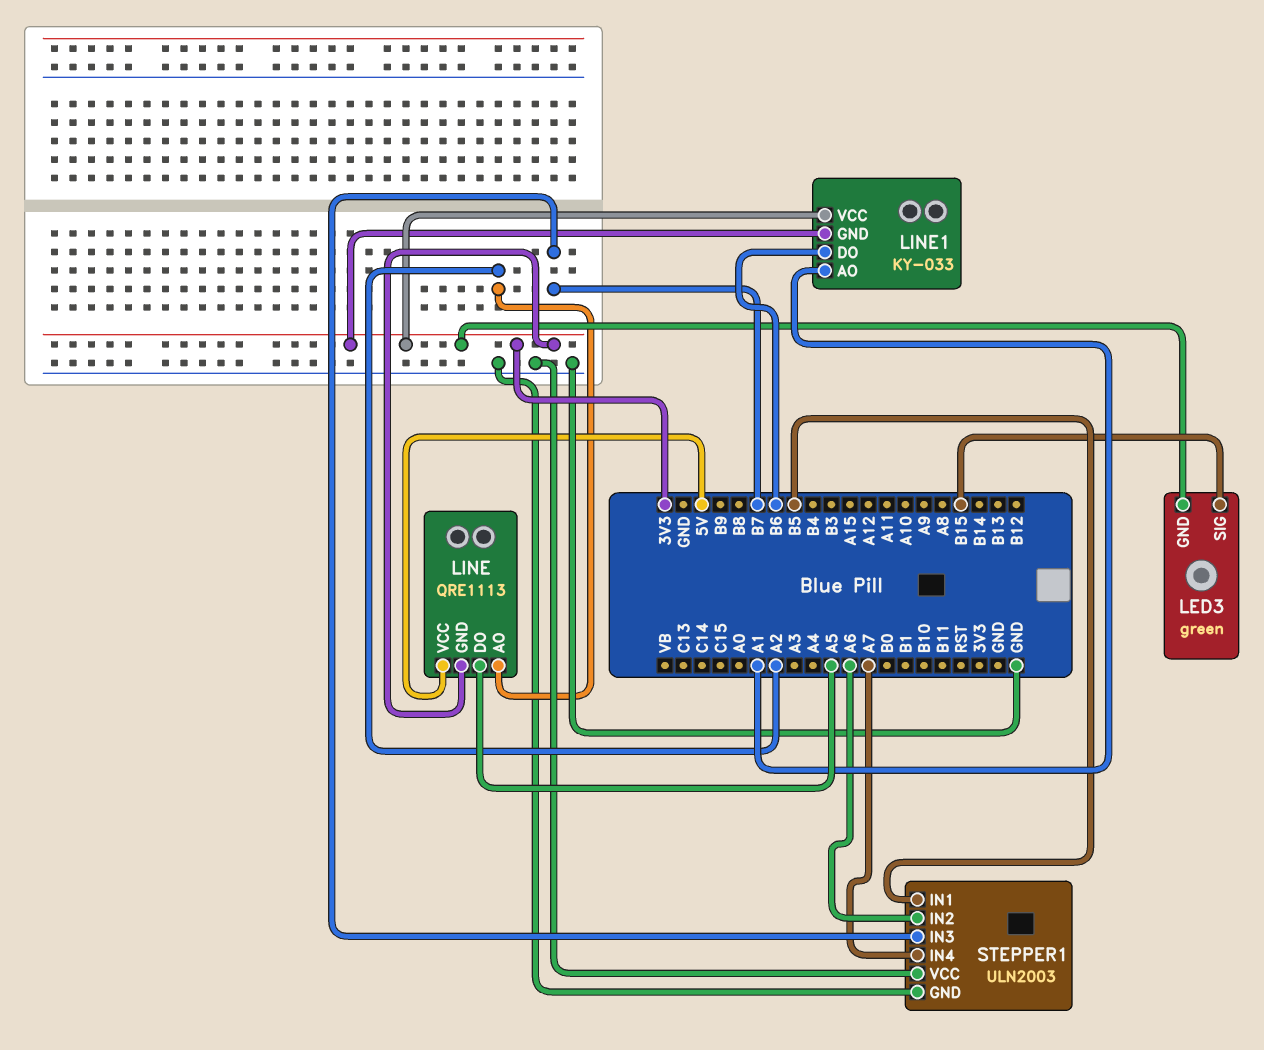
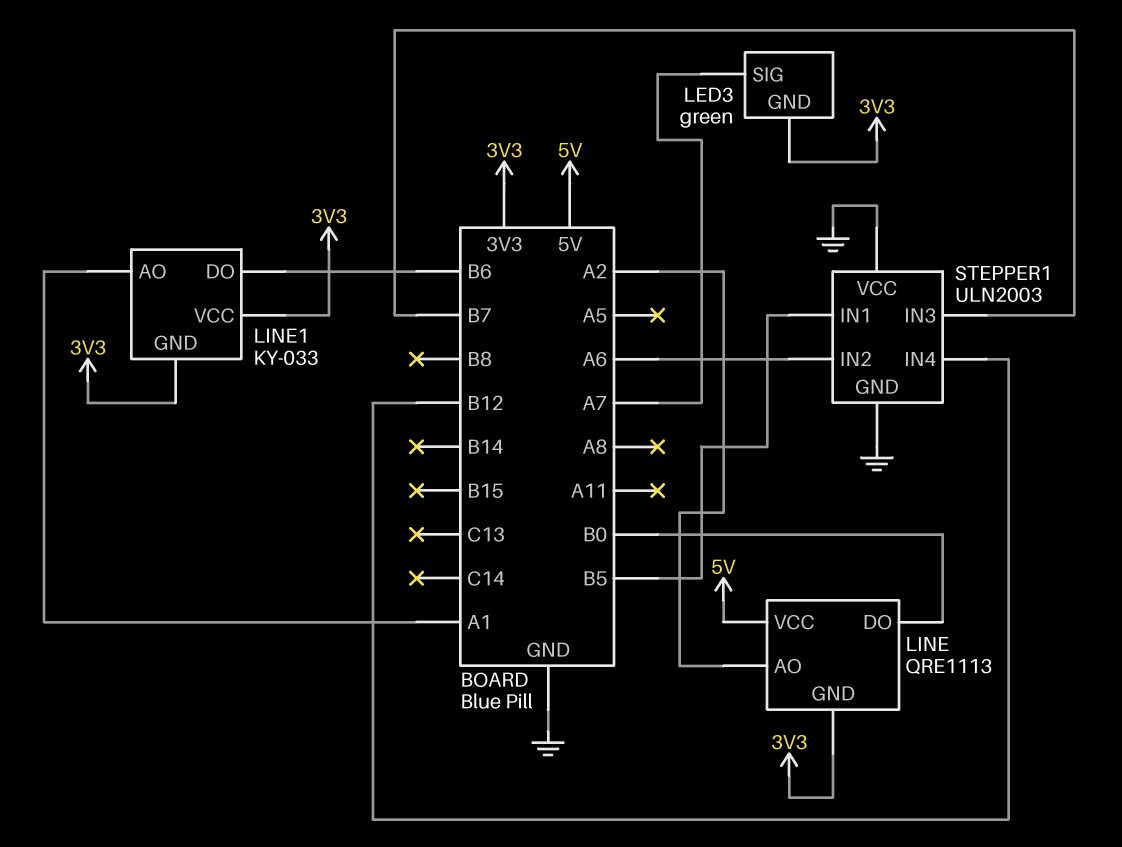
LED3 pin SIG: B15 -> A7
LINE pin DO: A5 -> B0
STEPPER1 pin IN4: A7 -> B12

